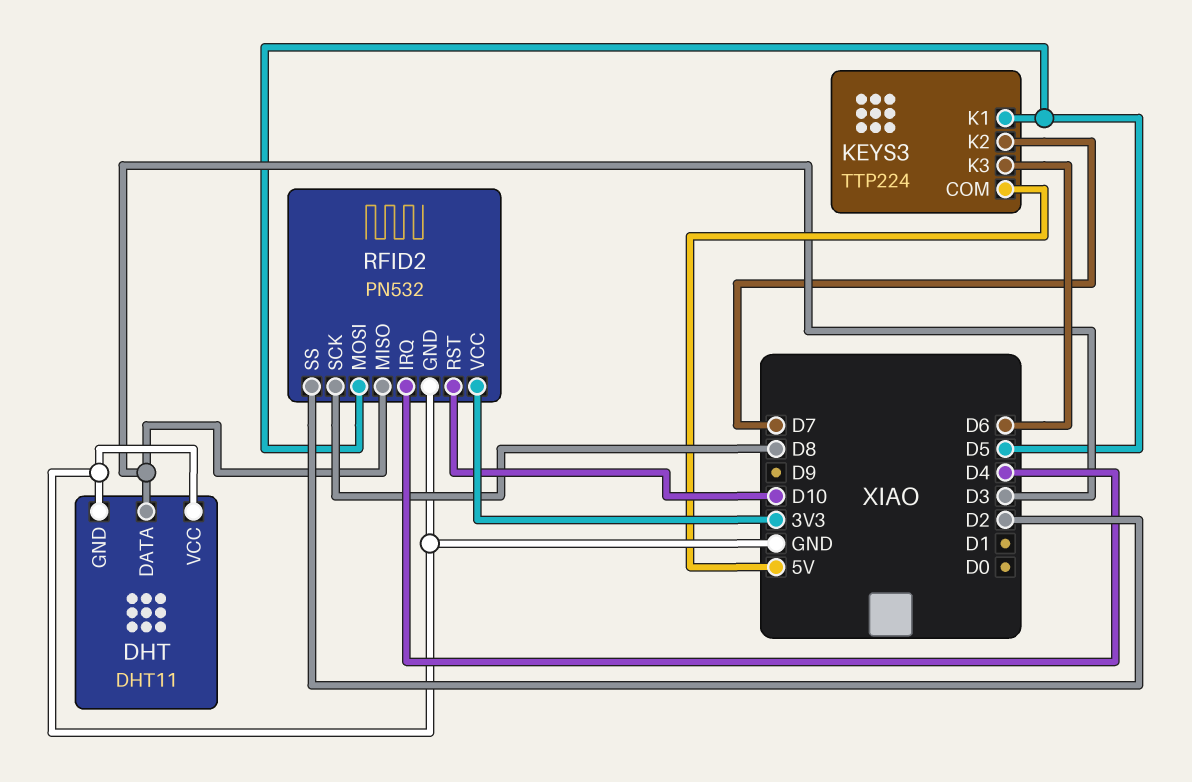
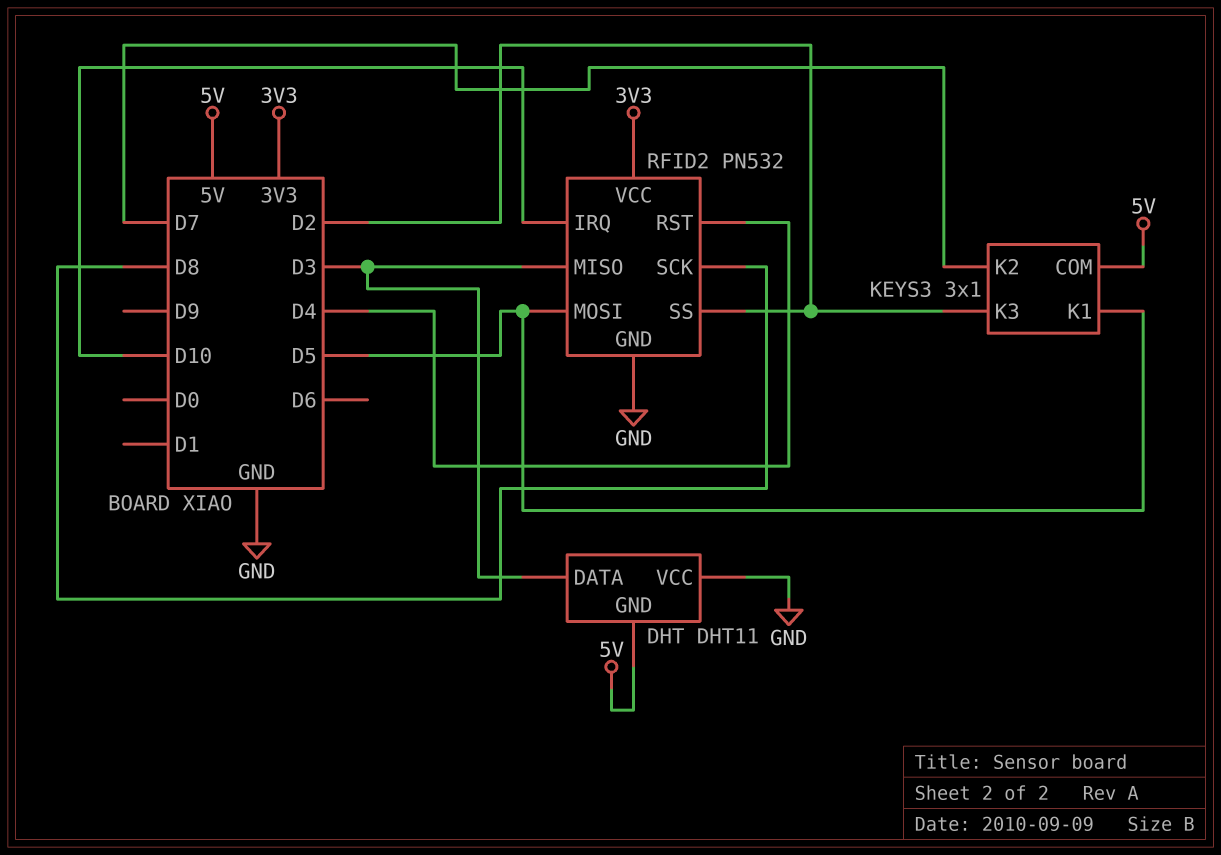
DHT pin GND: GND -> 5V
KEYS3: TTP224 -> 3x1
KEYS3 pin K3: D6 -> D2
RFID2 pin IRQ: D4 -> D10
RFID2 pin RST: D10 -> D4

